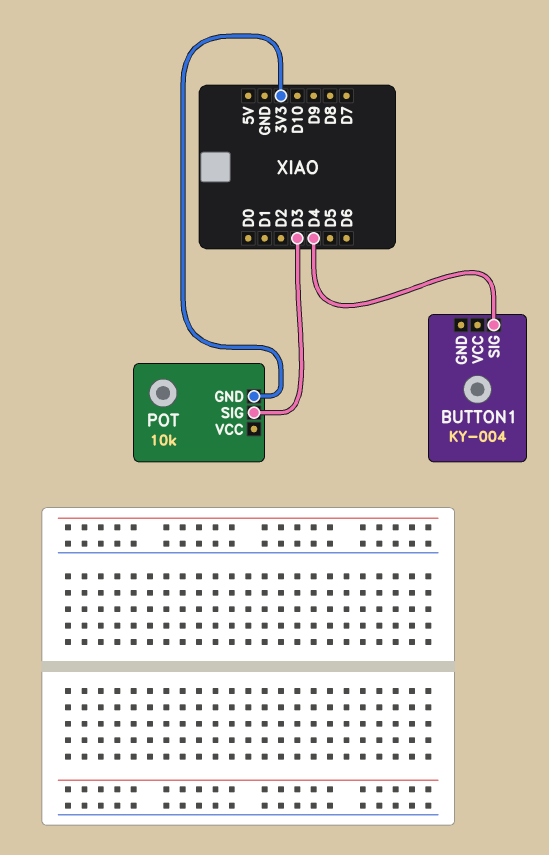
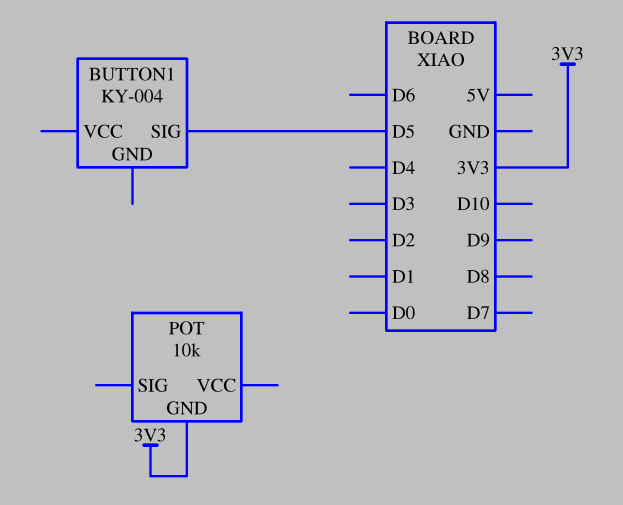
BUTTON1 pin SIG: D4 -> D5
POT pin SIG: D3 -> none

